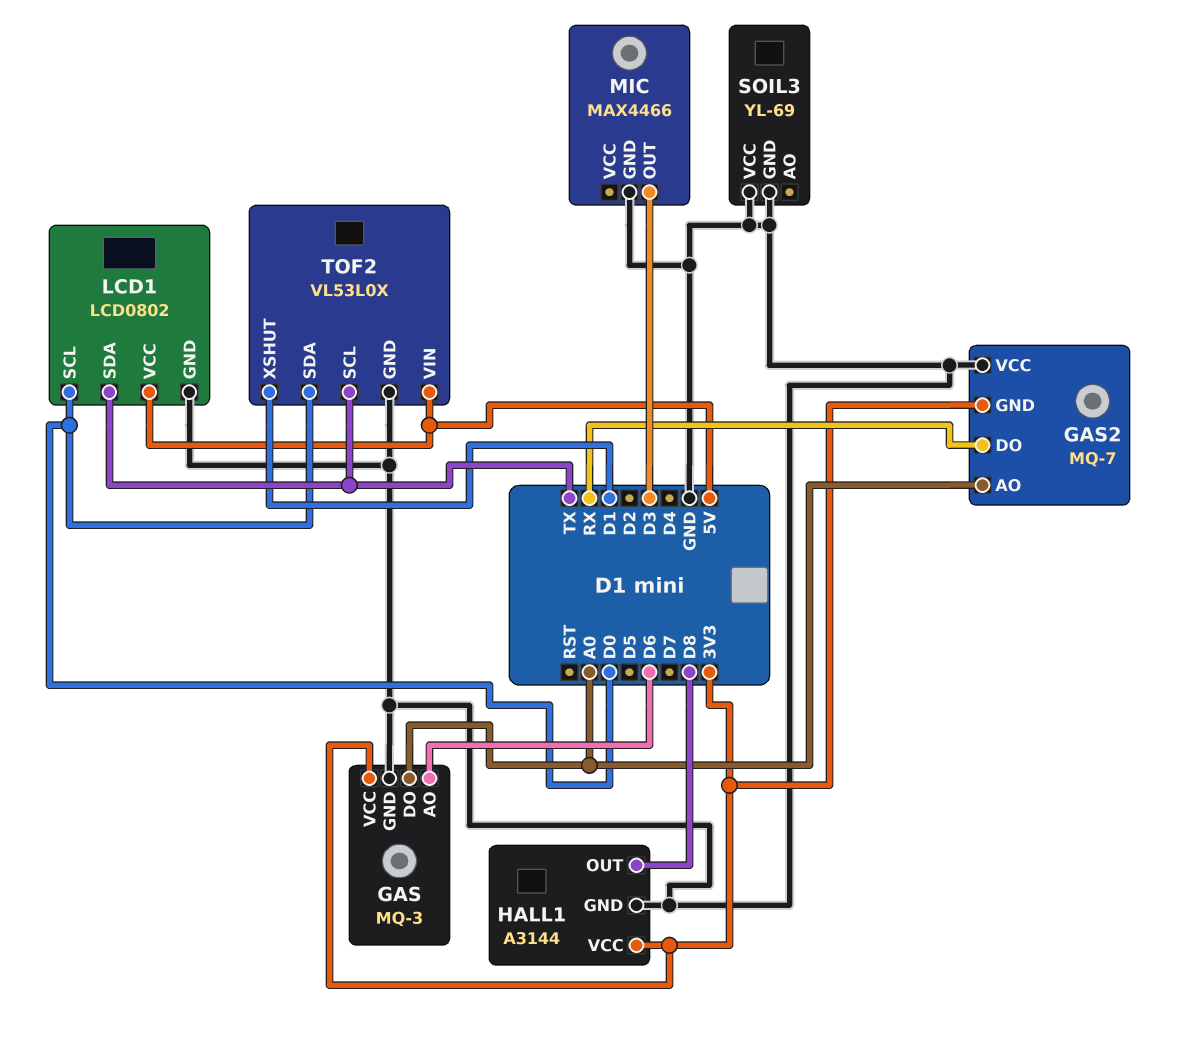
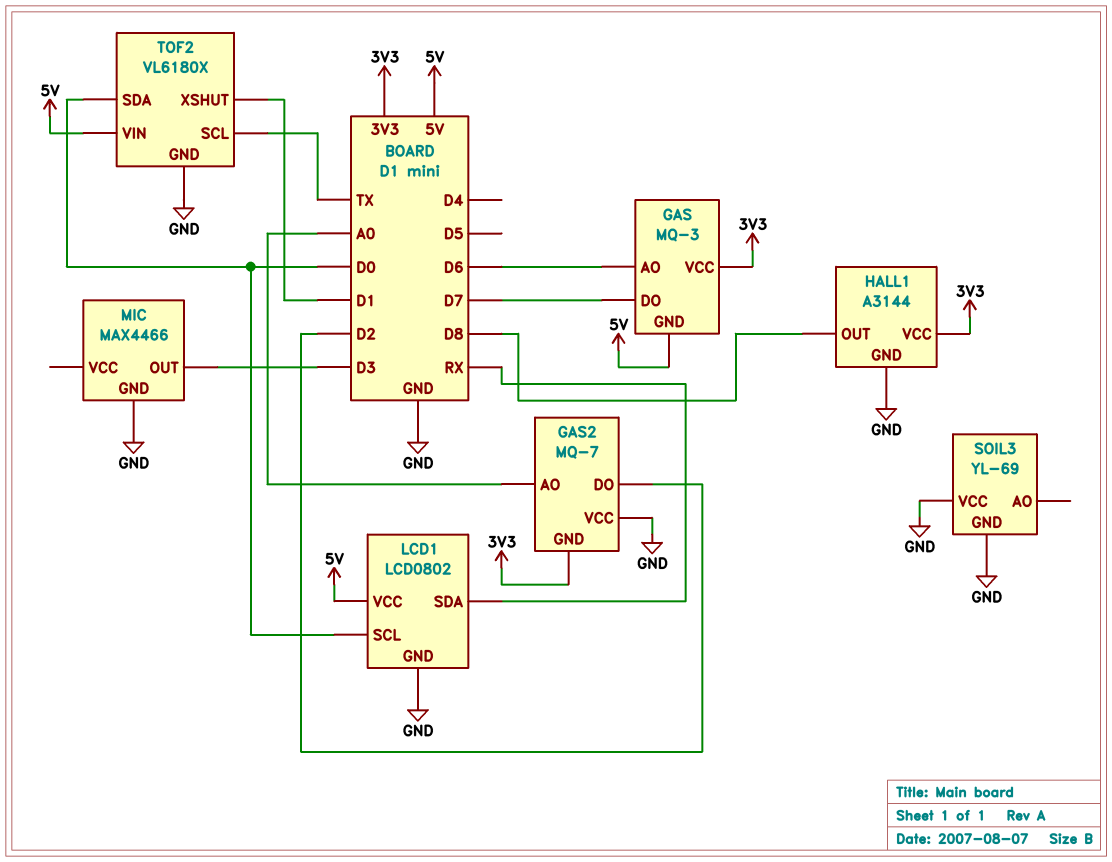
GAS pin DO: A0 -> D7
GAS pin GND: GND -> 5V
GAS2 pin DO: RX -> D2
LCD1 pin SDA: TX -> RX
TOF2: VL53L0X -> VL6180X

